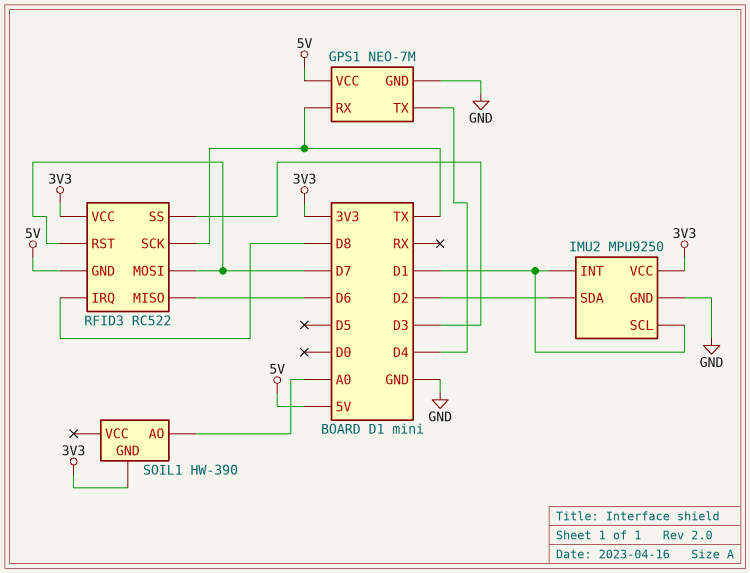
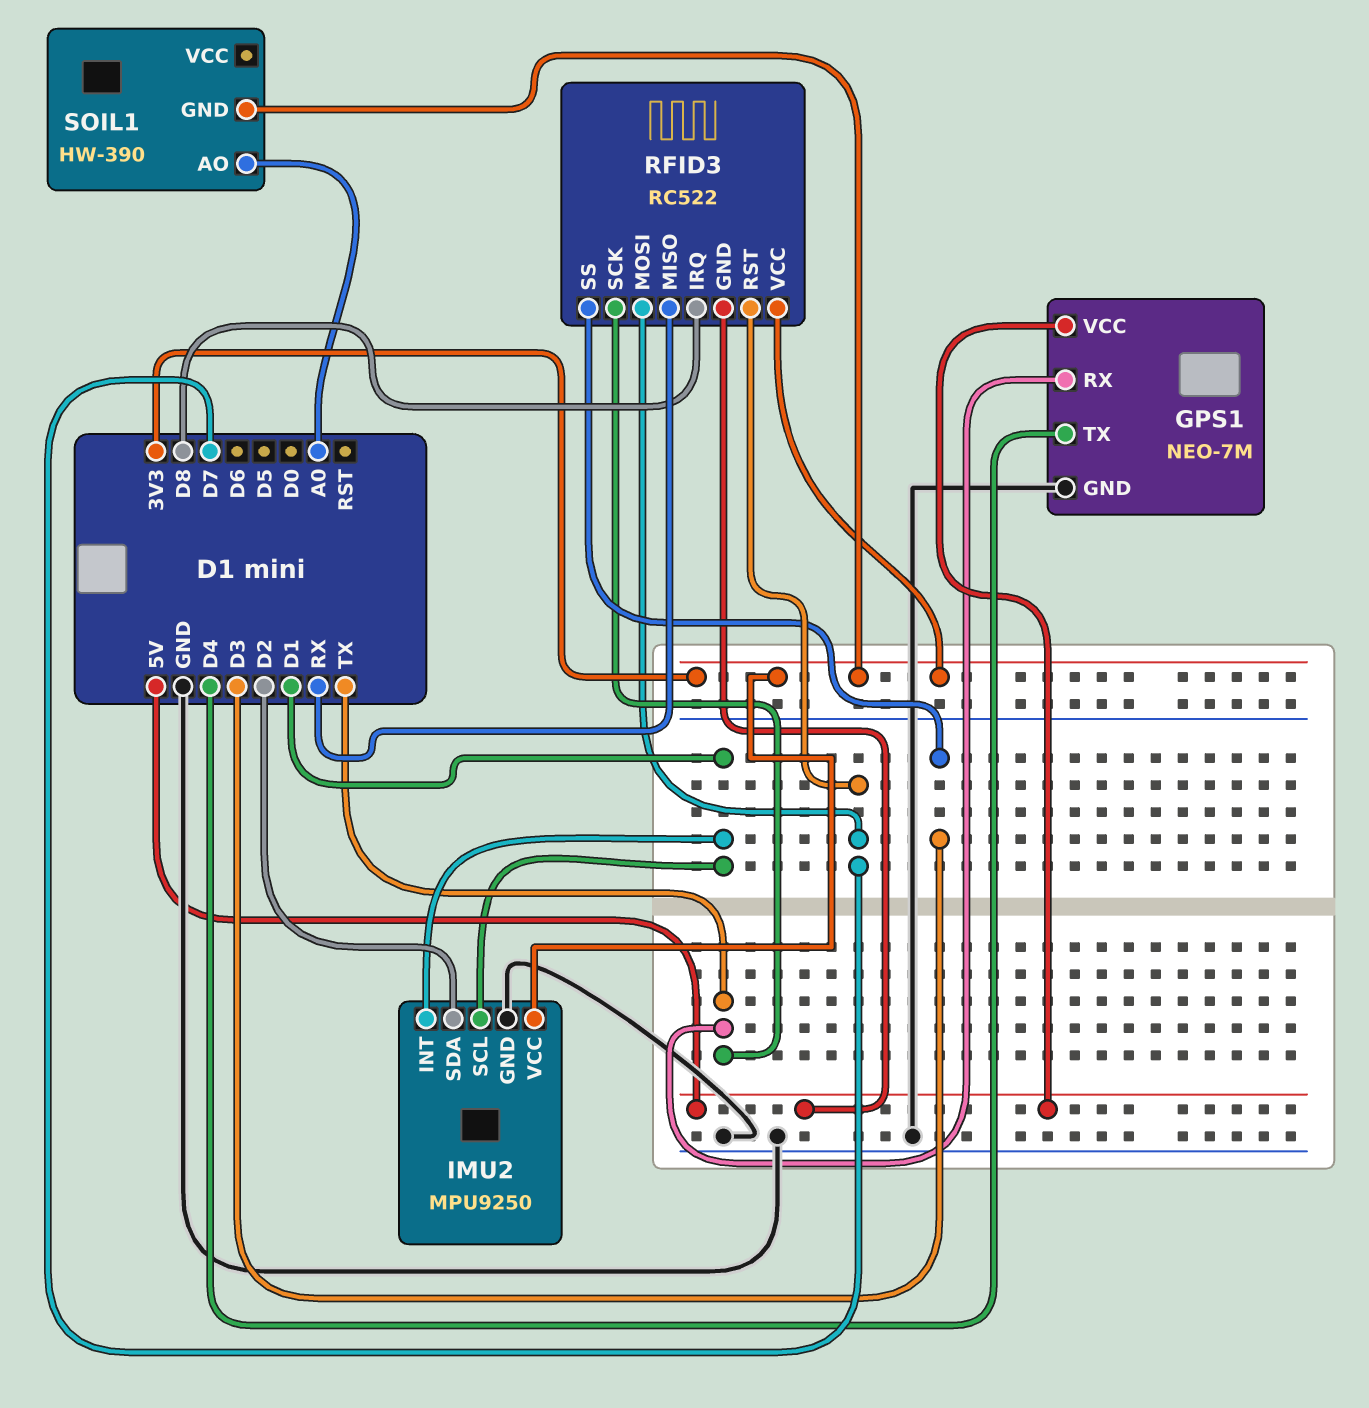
RFID3 pin MISO: D6 -> RX

